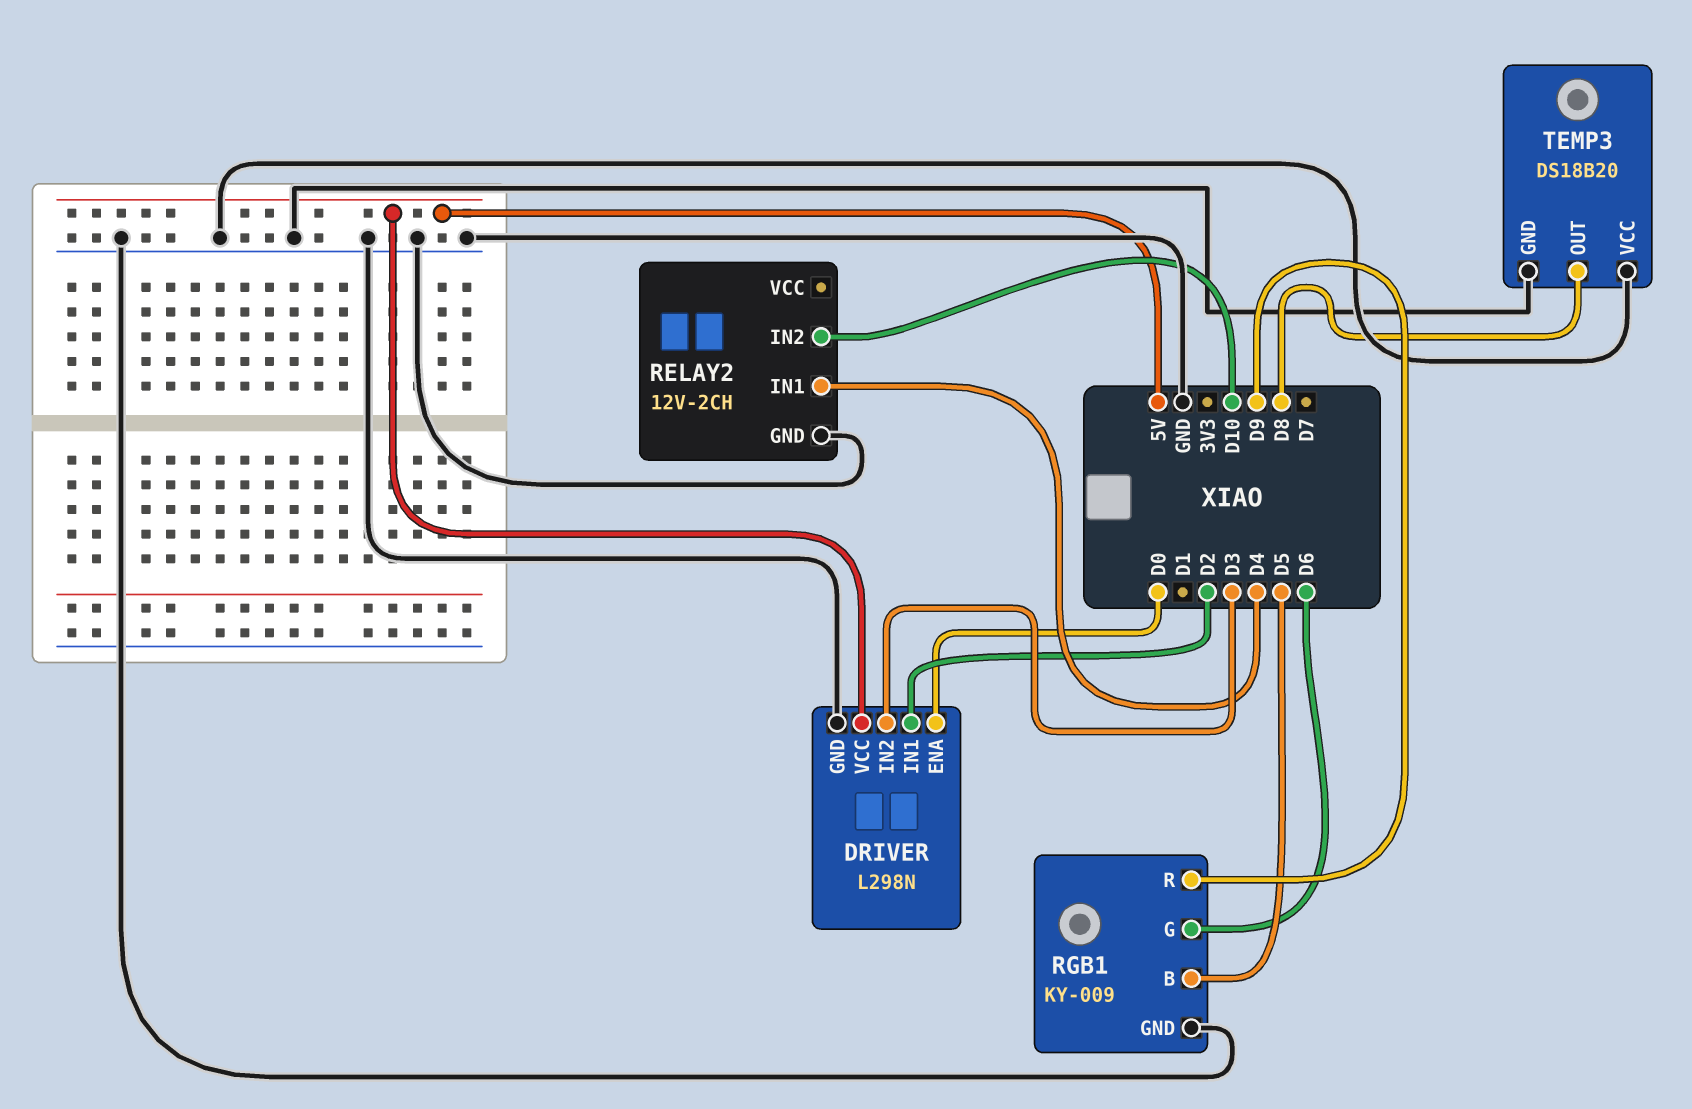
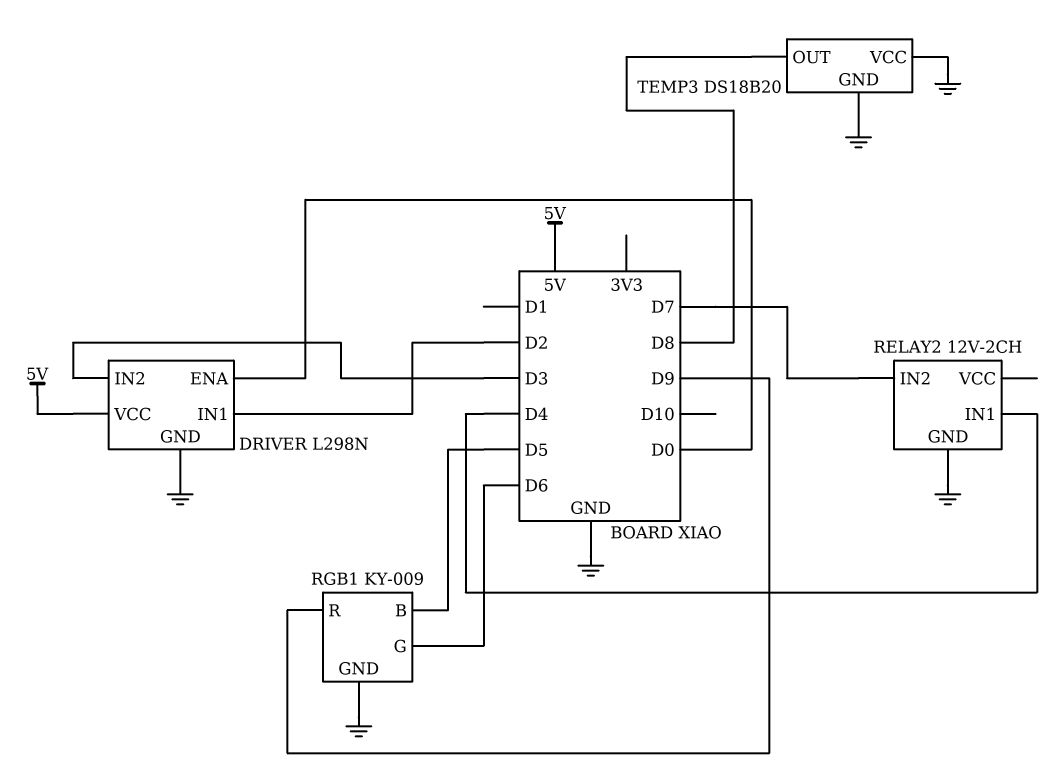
RELAY2 pin IN2: D10 -> D7

